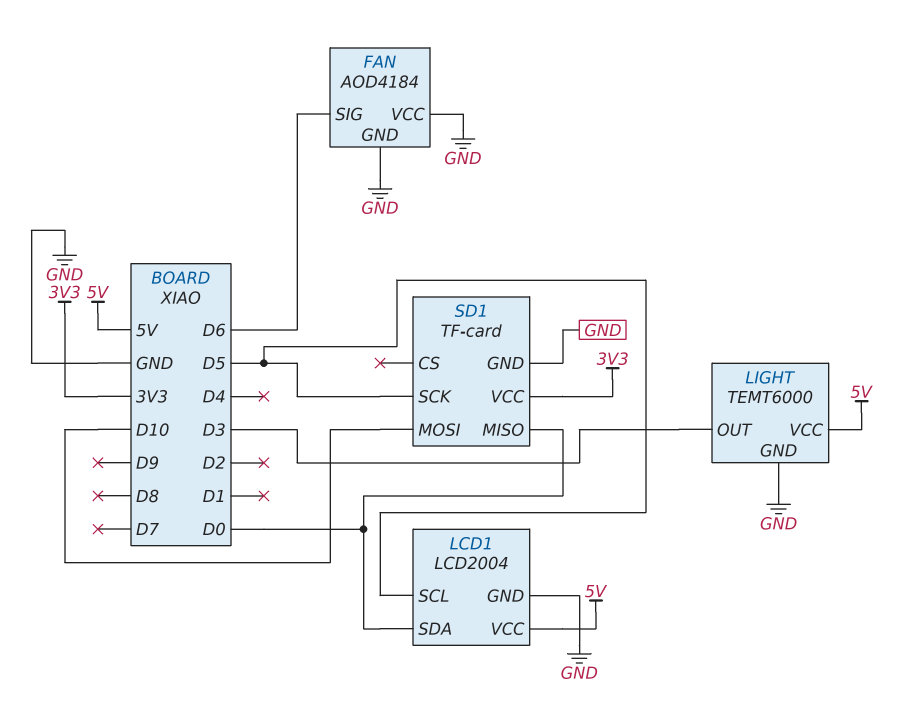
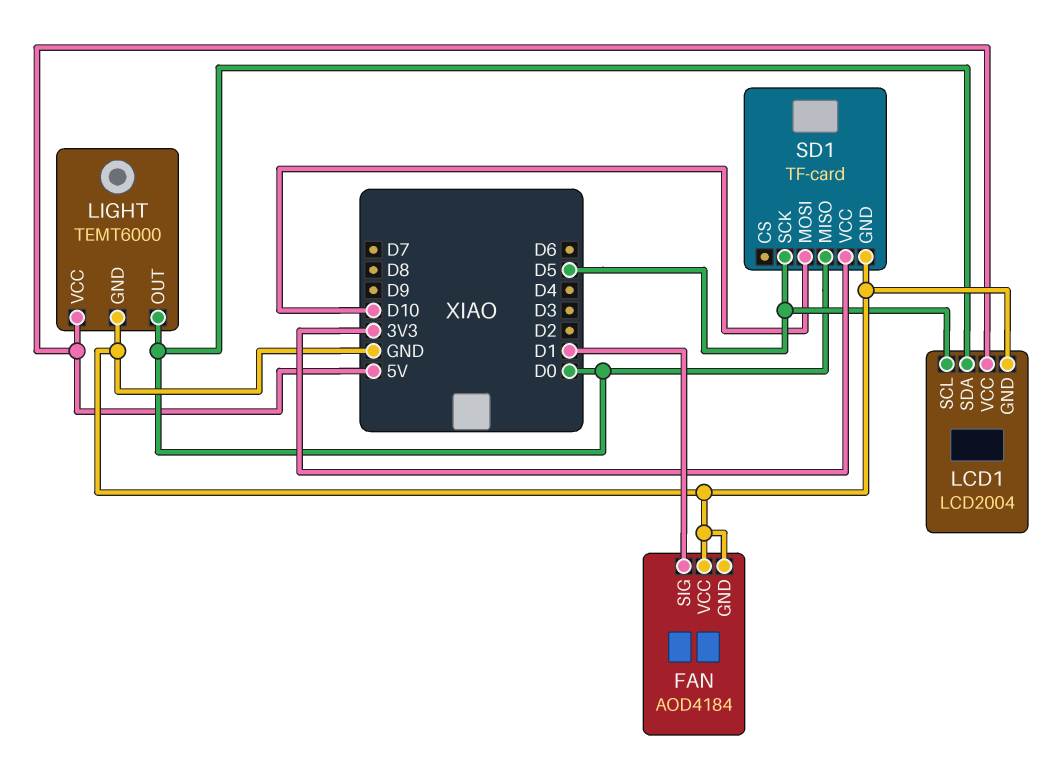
FAN pin SIG: D6 -> D1
LIGHT pin OUT: D3 -> D0

